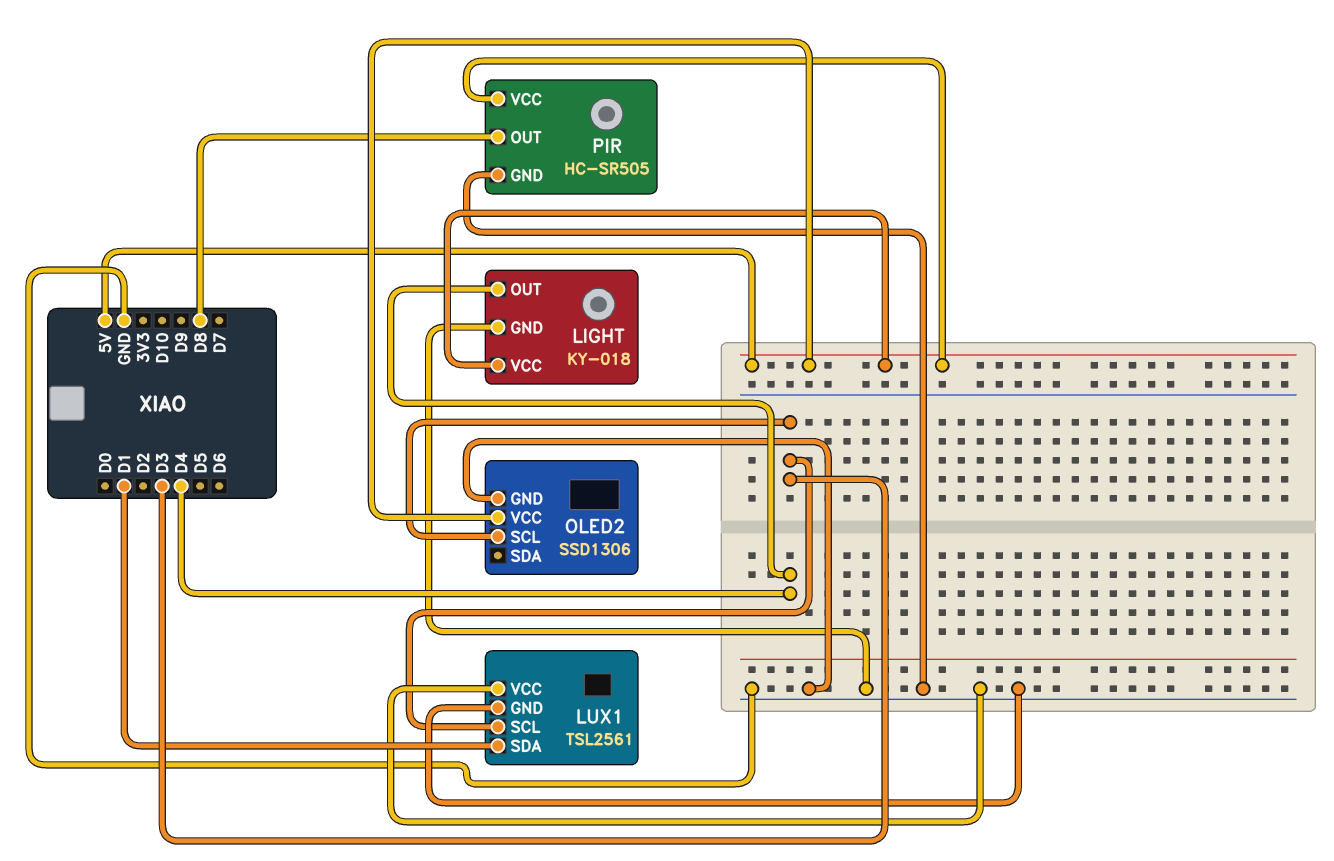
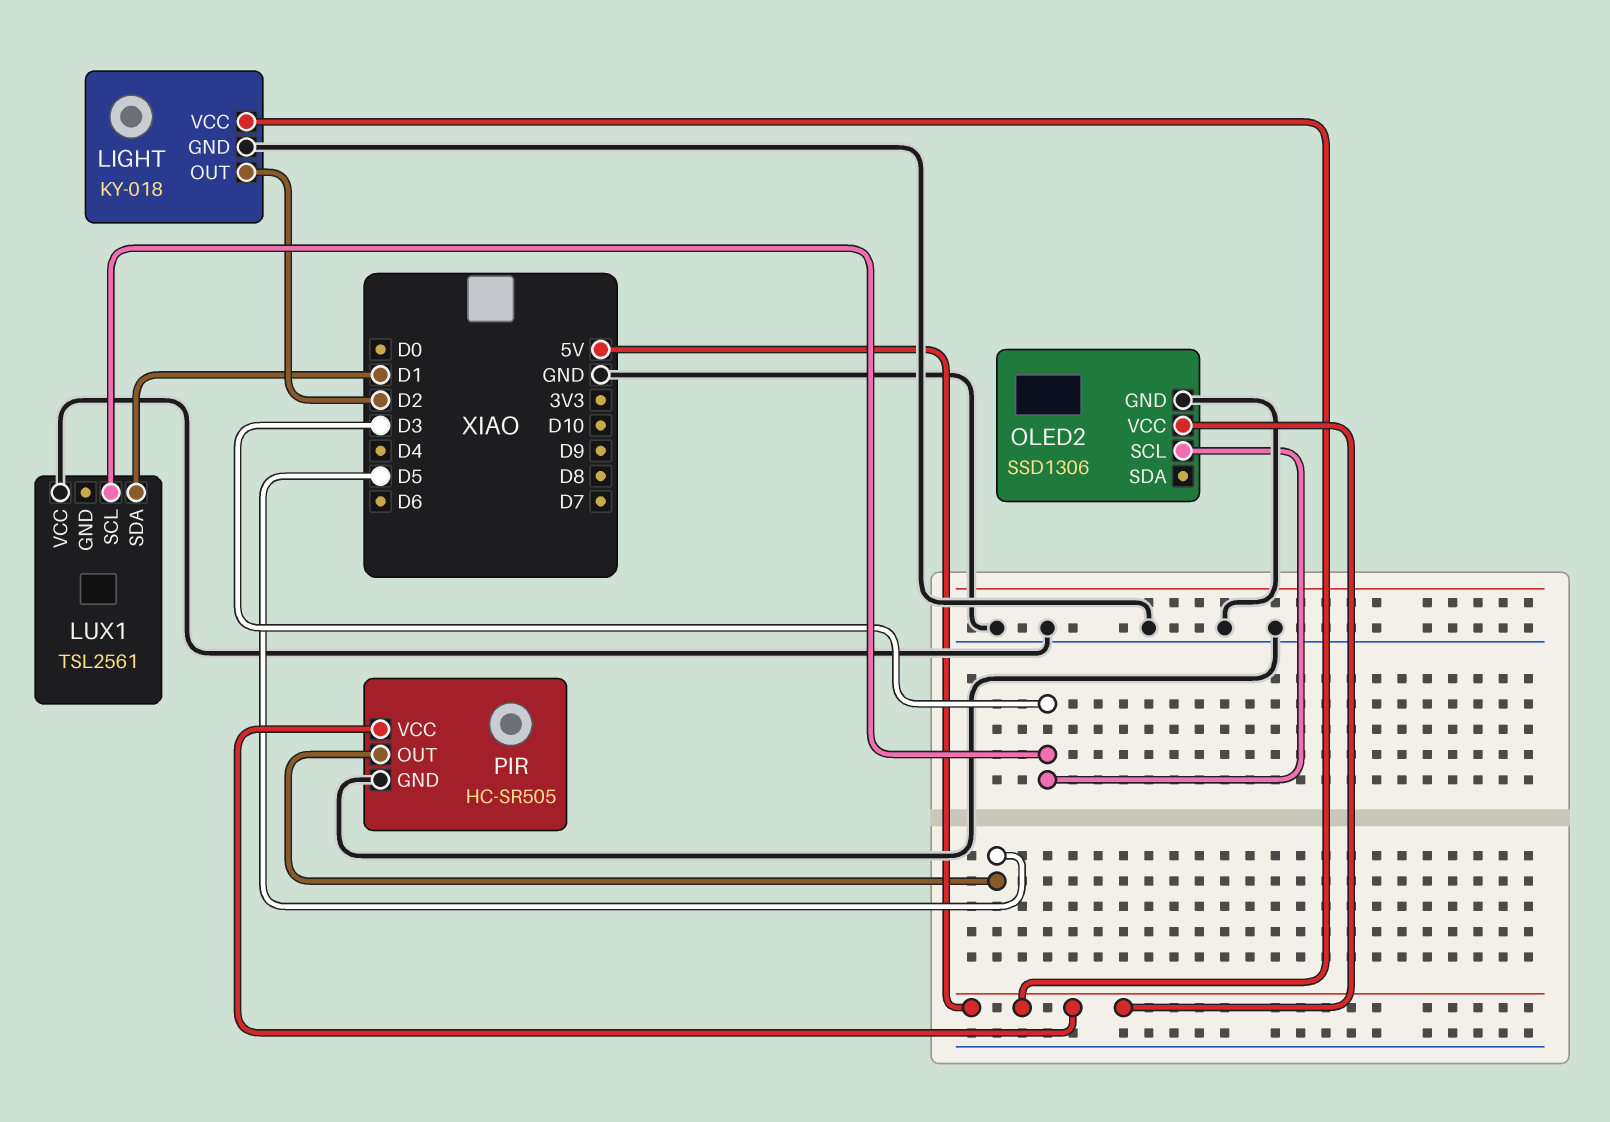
LIGHT pin OUT: D4 -> D2
LUX1 pin GND: GND -> none
PIR pin OUT: D8 -> D5

